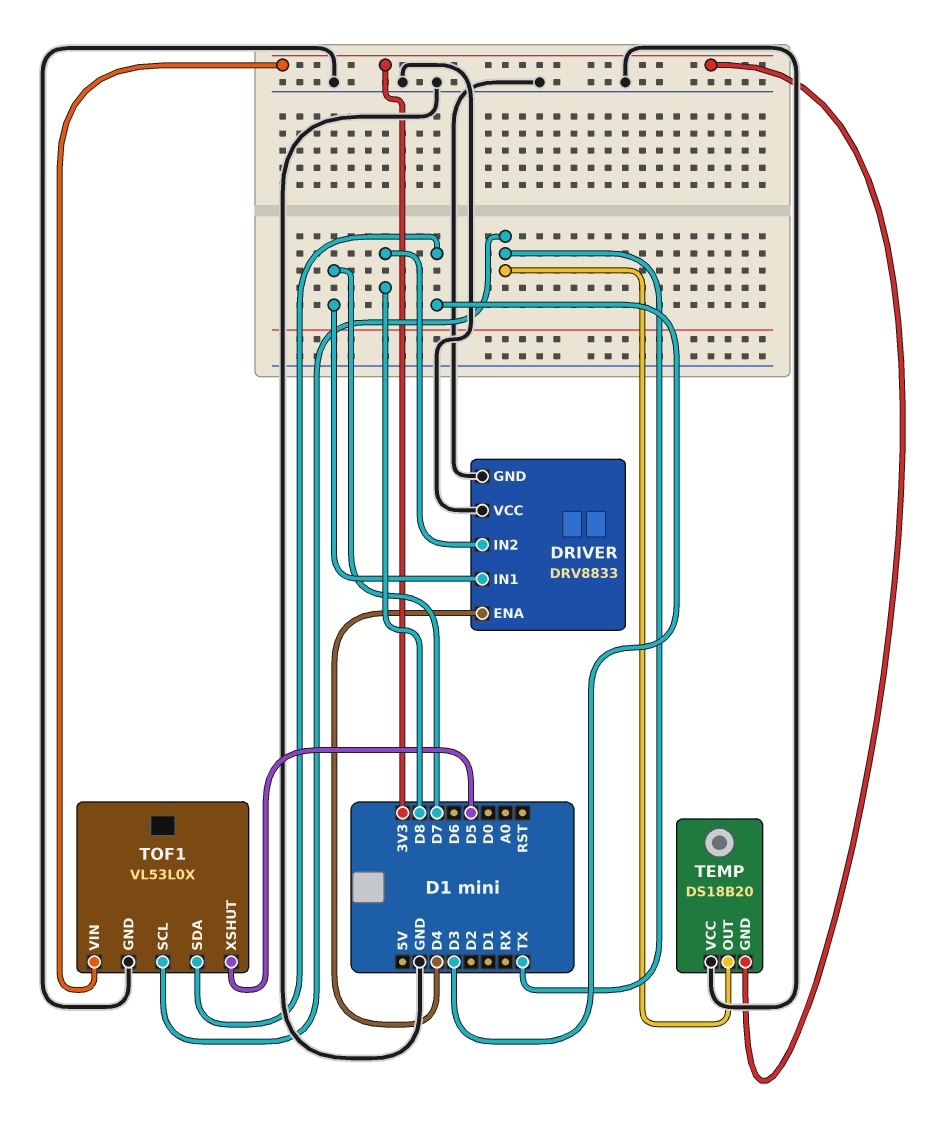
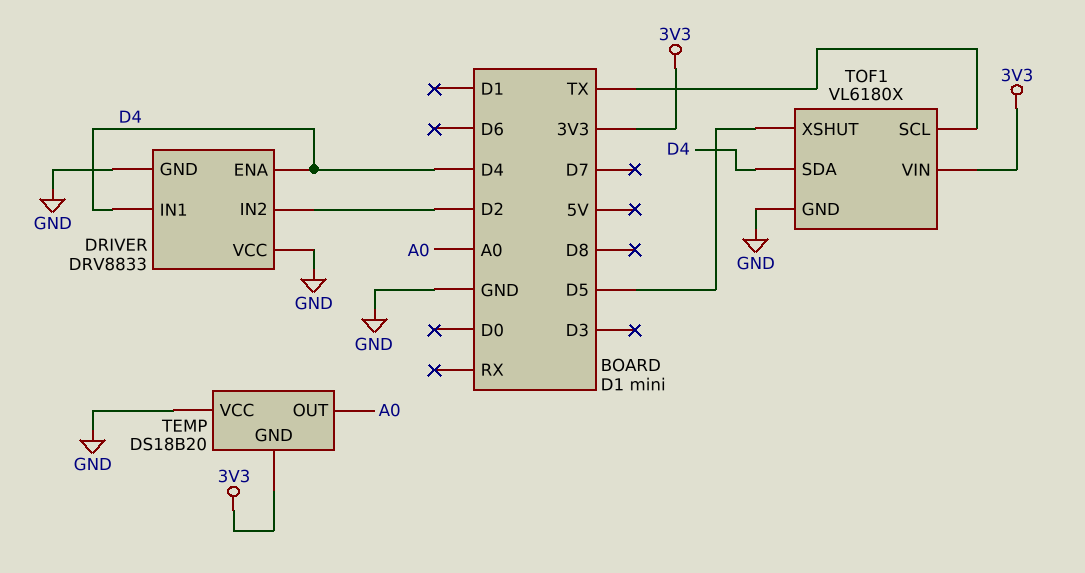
DRIVER pin IN1: D7 -> D4
DRIVER pin IN2: D8 -> D2
TEMP pin OUT: TX -> A0
TOF1: VL53L0X -> VL6180X
TOF1 pin SDA: D3 -> D4

